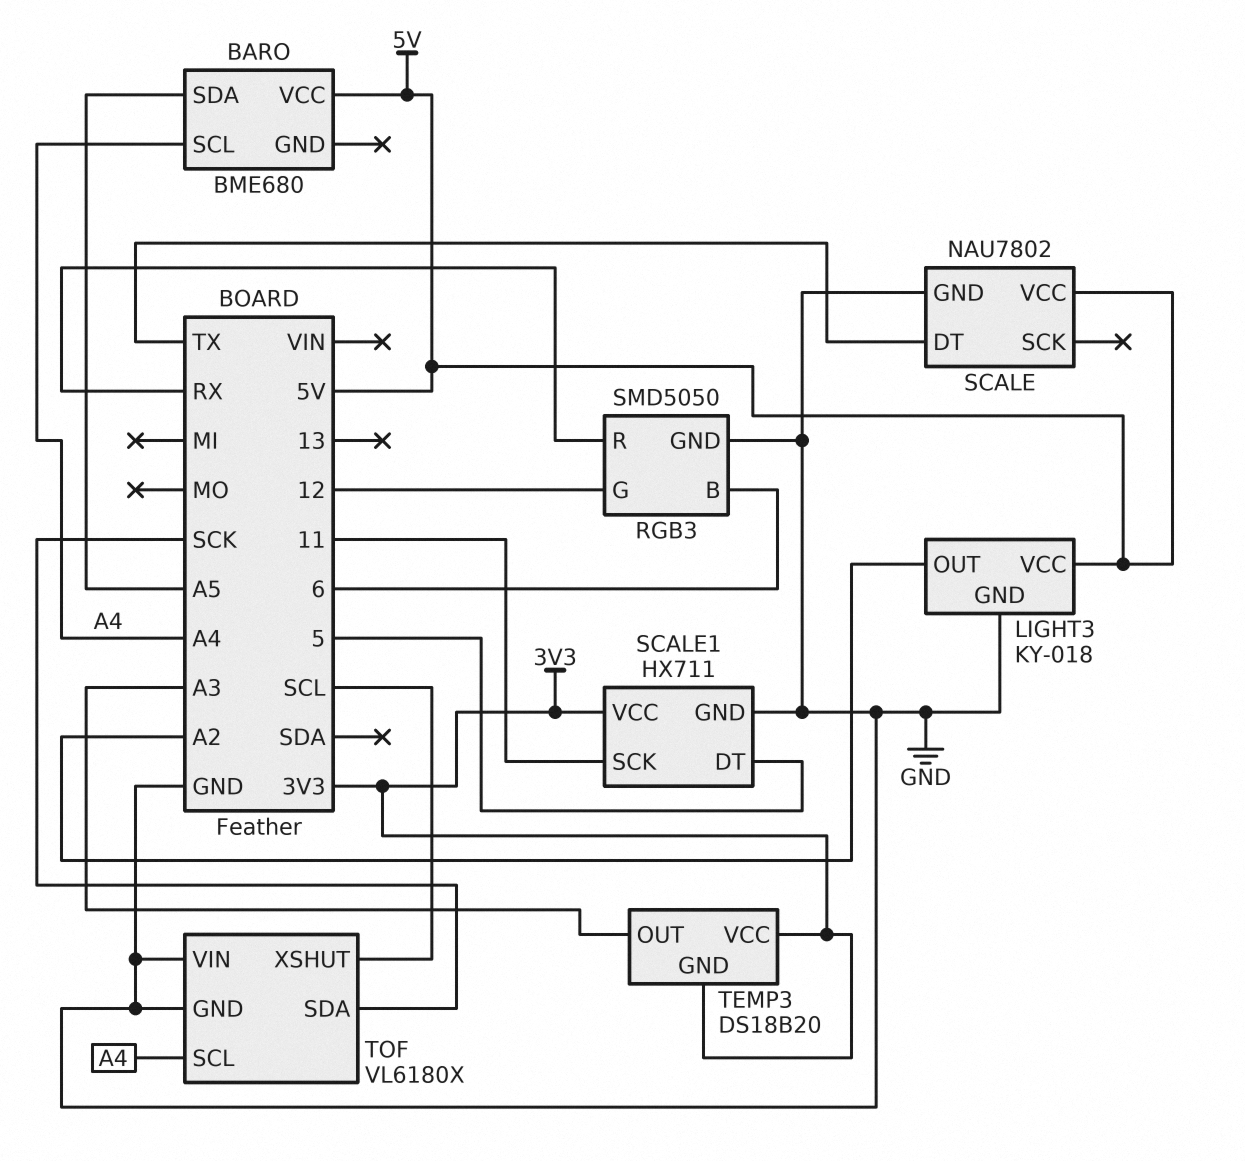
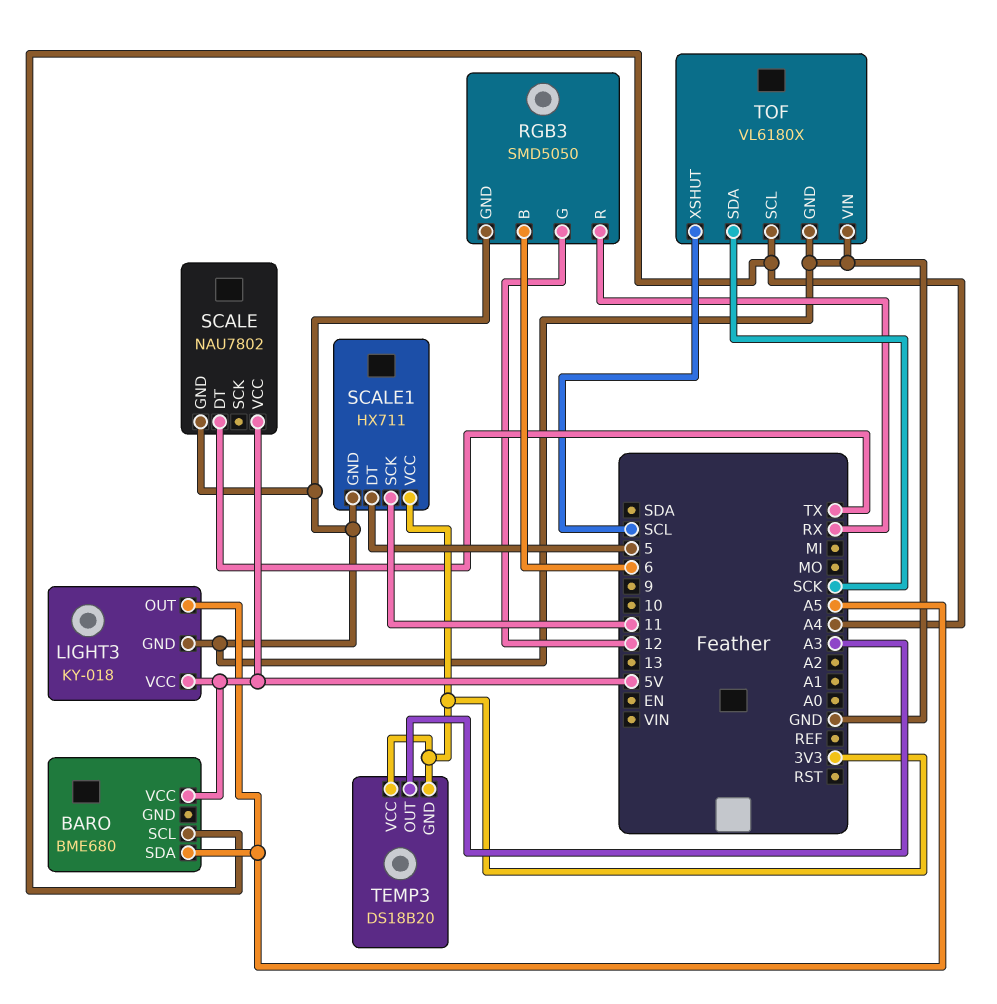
LIGHT3 pin OUT: A2 -> A5

